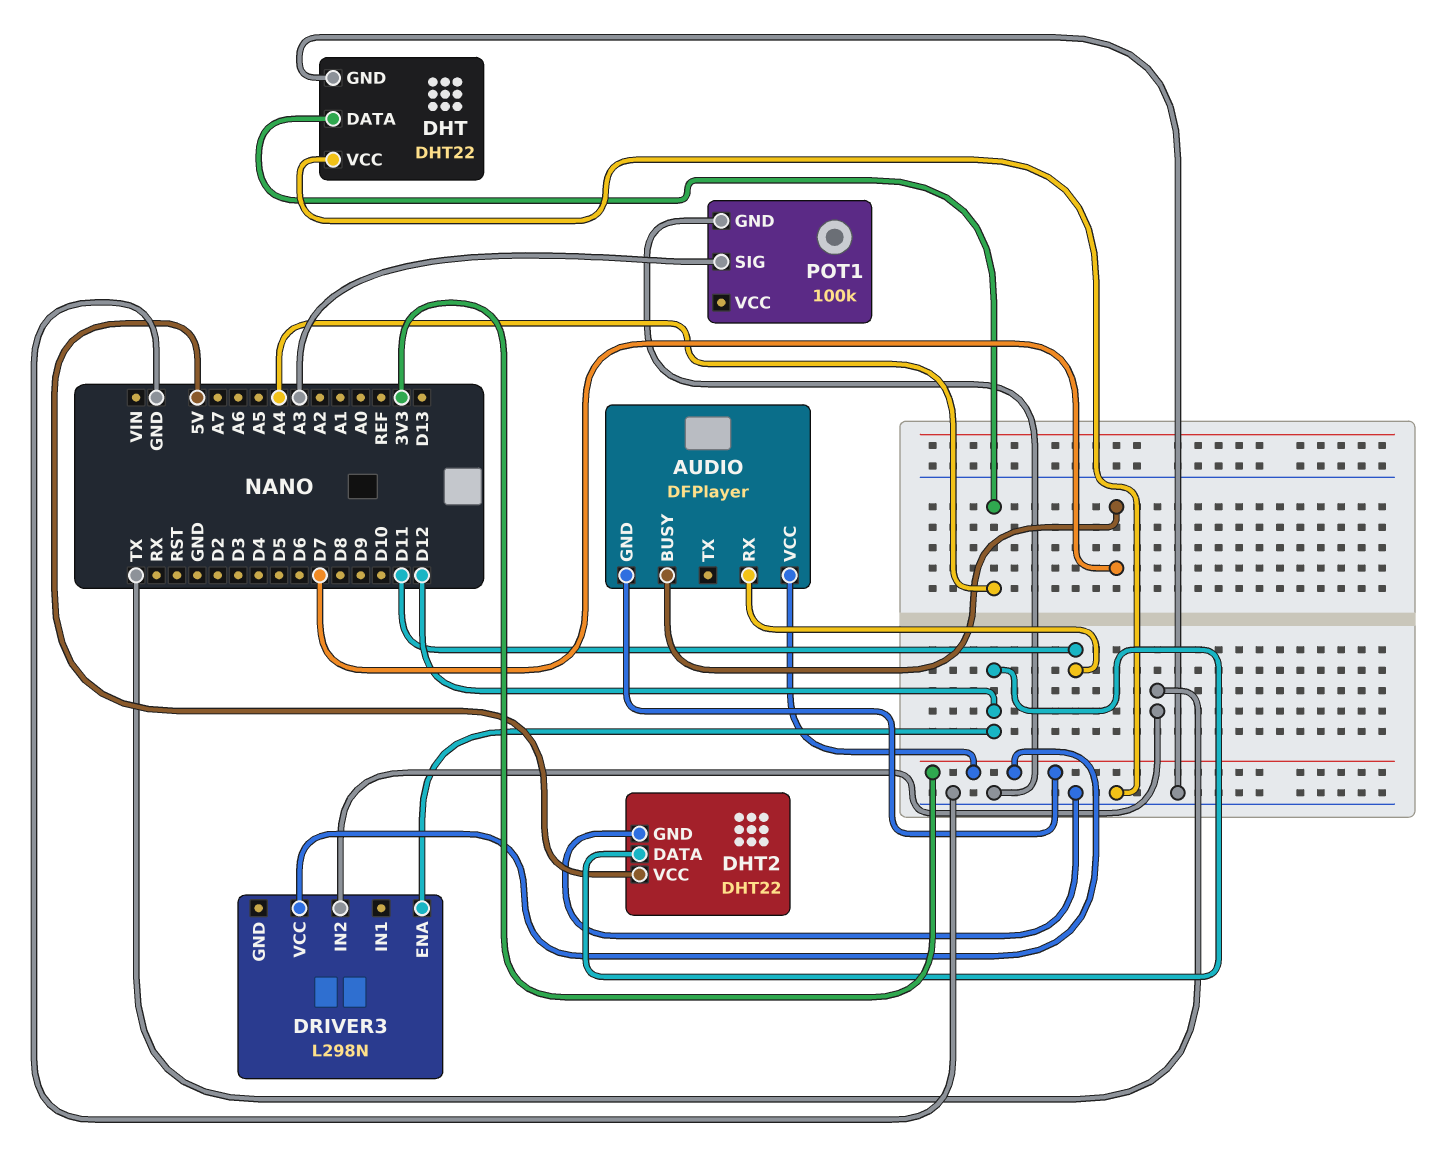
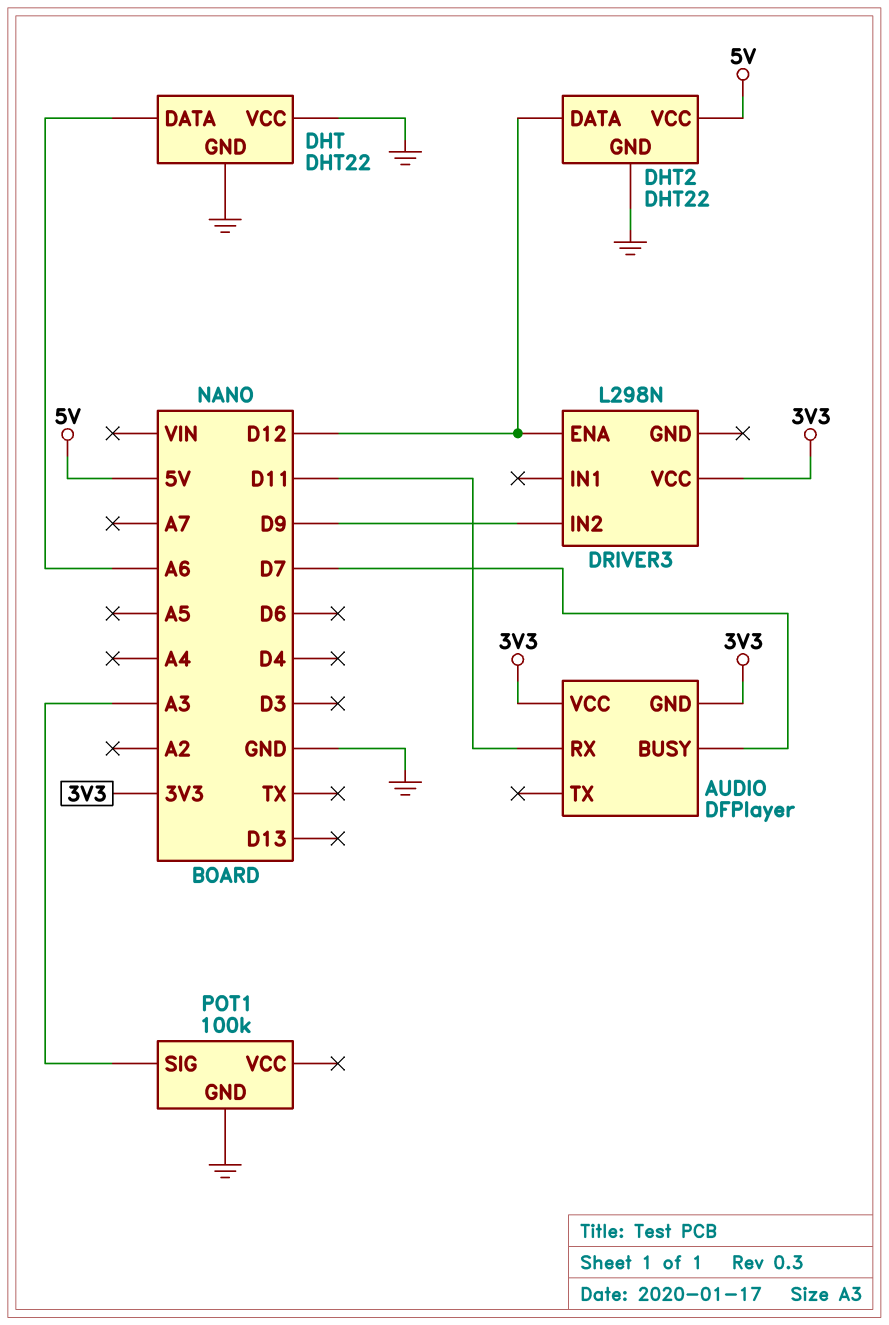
DHT pin DATA: A4 -> A6
DRIVER3 pin IN2: TX -> D9

